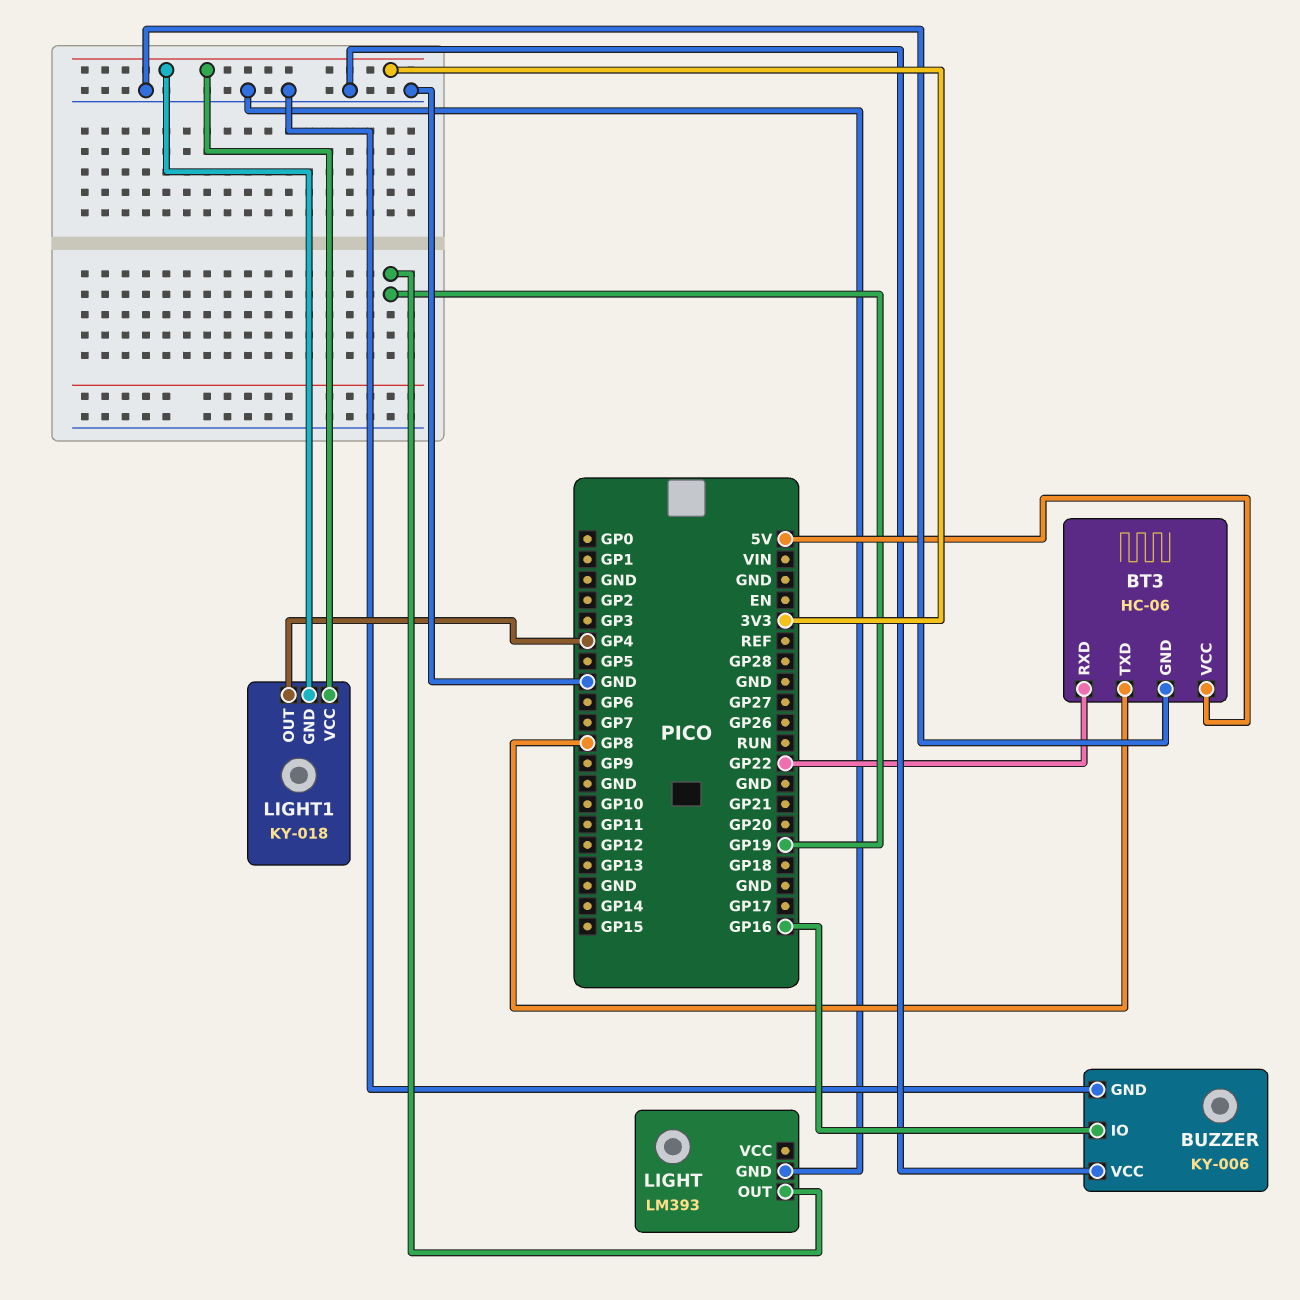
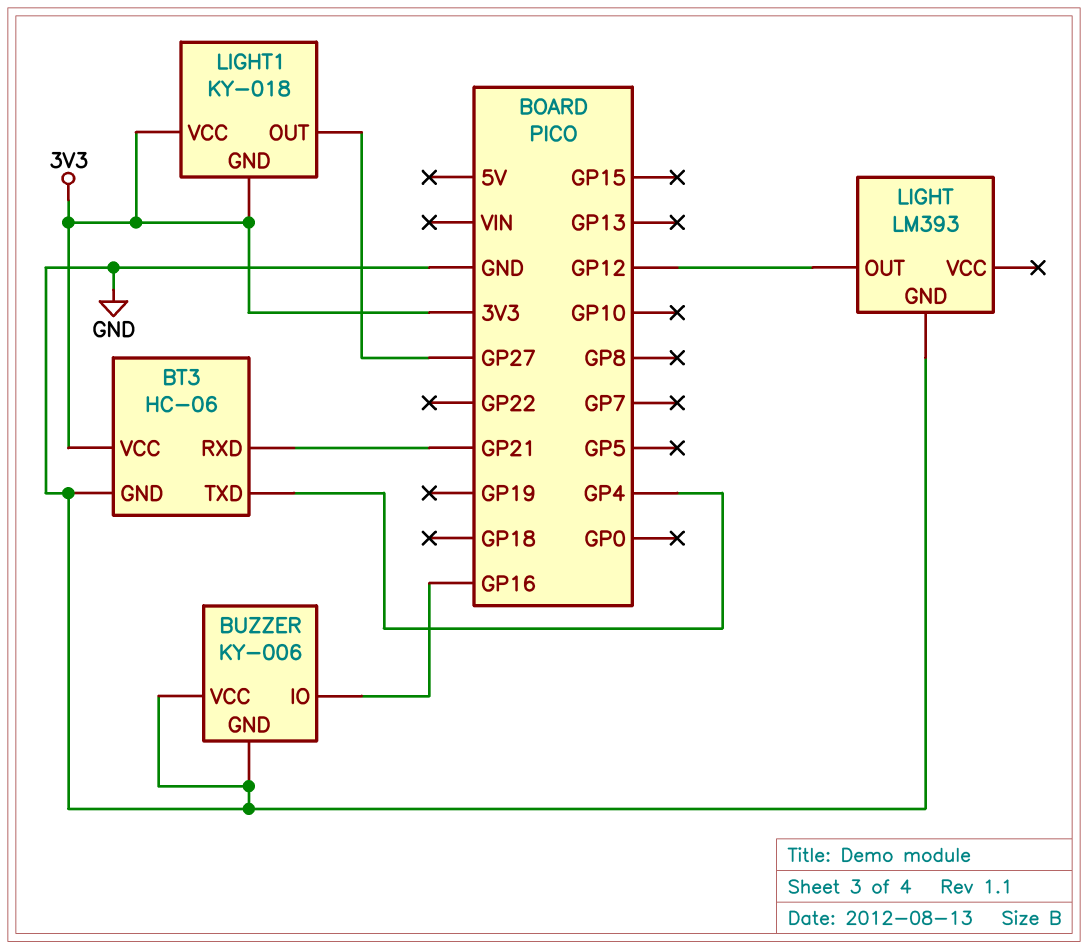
BT3 pin RXD: GP22 -> GP21
BT3 pin TXD: GP8 -> GP4
BT3 pin VCC: 5V -> 3V3
LIGHT pin OUT: GP19 -> GP12
LIGHT1 pin OUT: GP4 -> GP27

